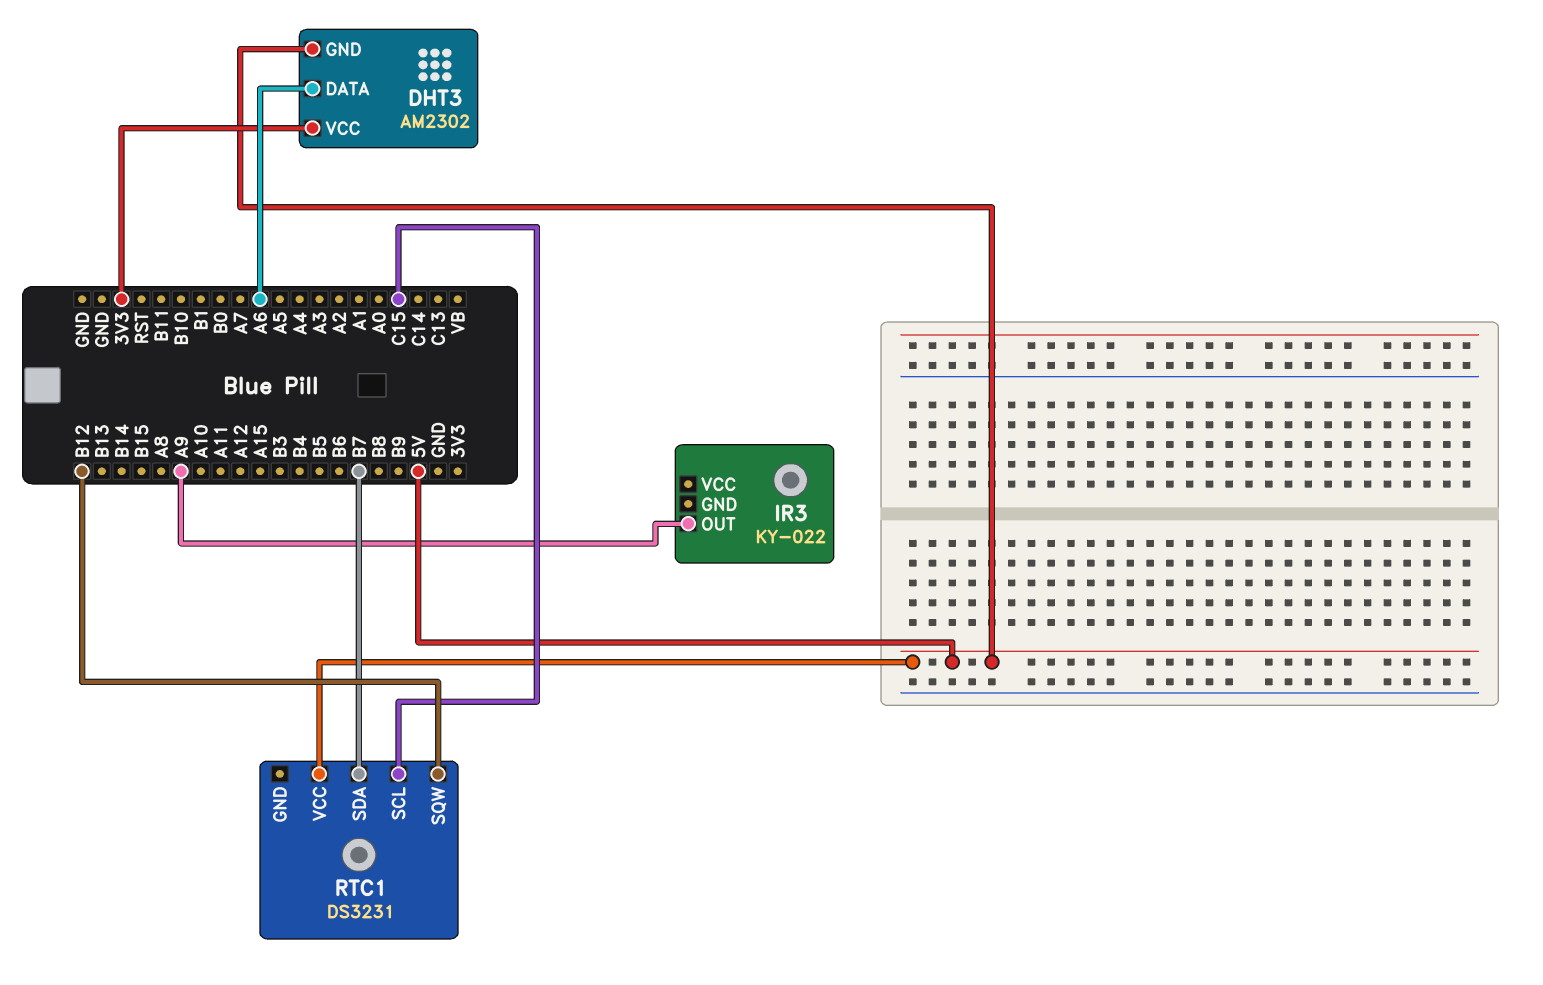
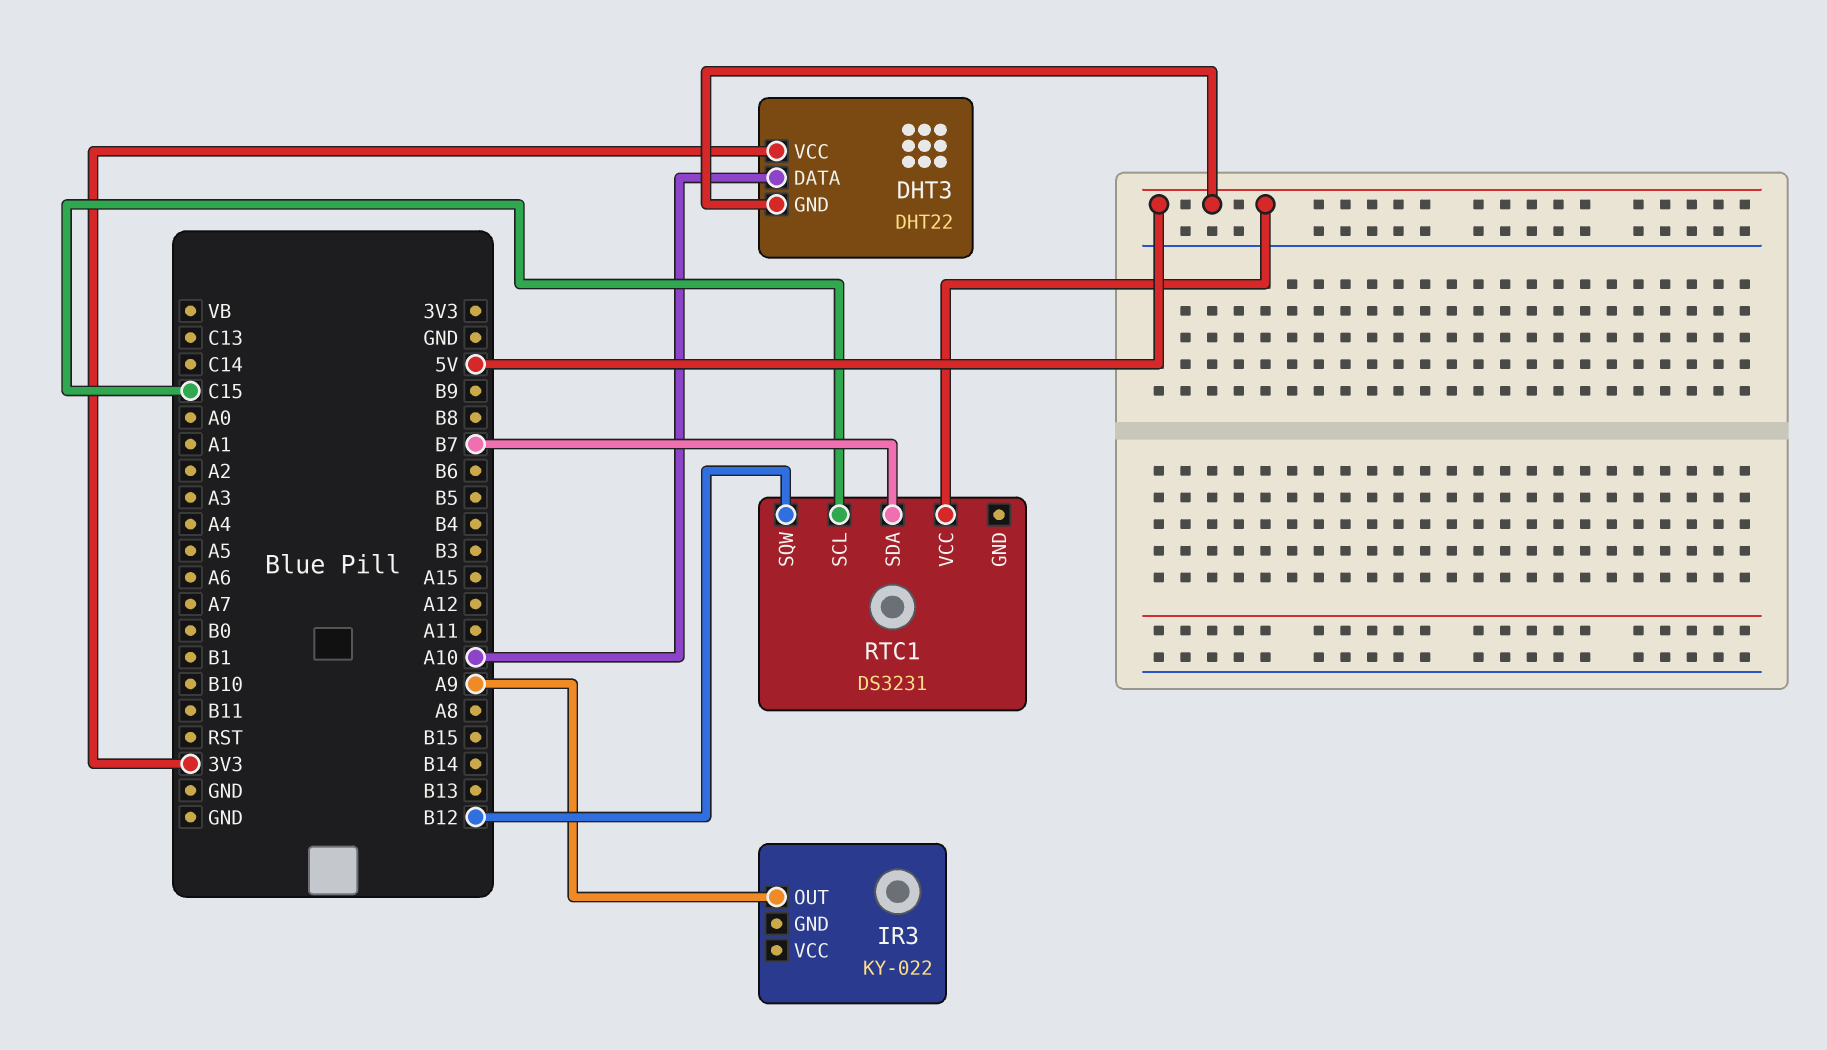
DHT3: AM2302 -> DHT22
DHT3 pin DATA: A6 -> A10

